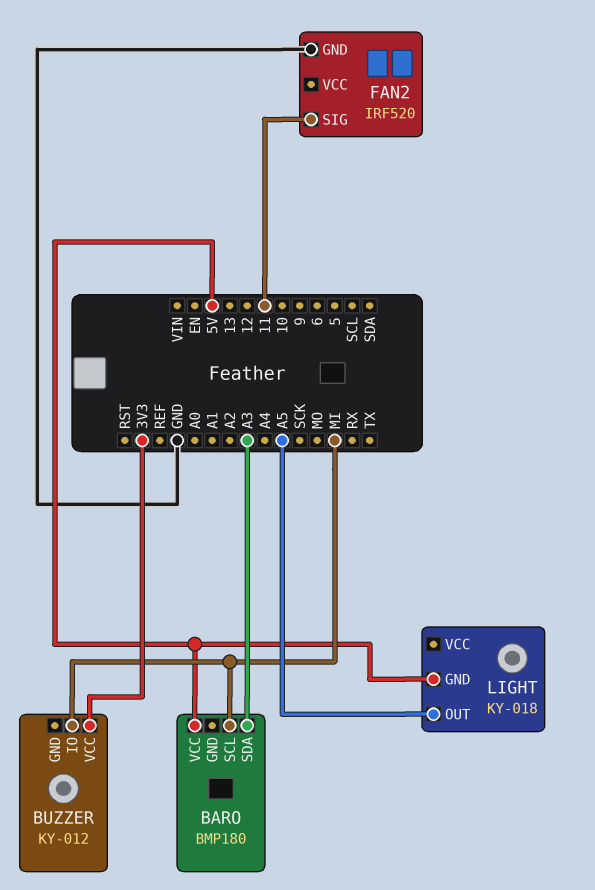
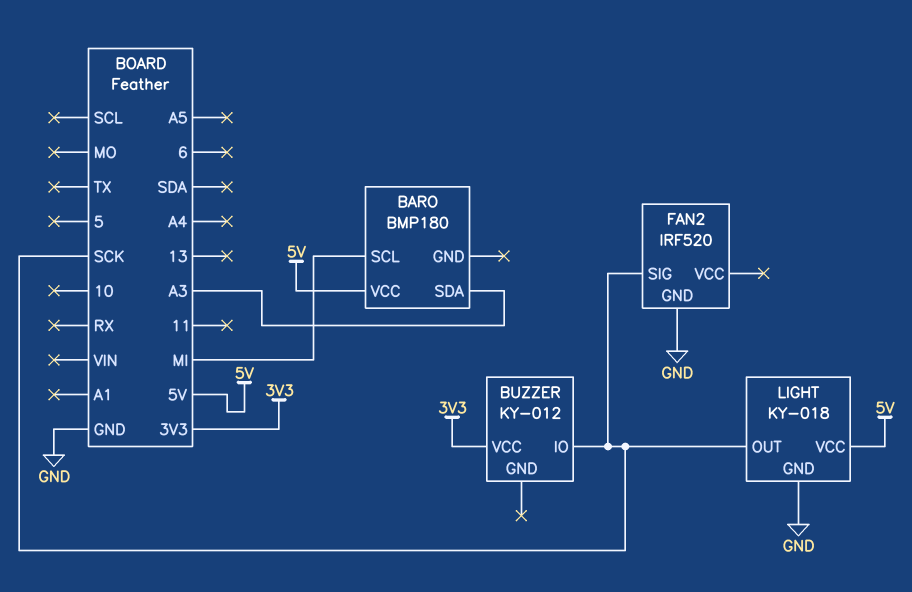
BUZZER pin IO: MI -> SCK
FAN2 pin SIG: 11 -> SCK
LIGHT pin GND: 5V -> GND
LIGHT pin OUT: A5 -> SCK
LIGHT pin VCC: none -> 5V

